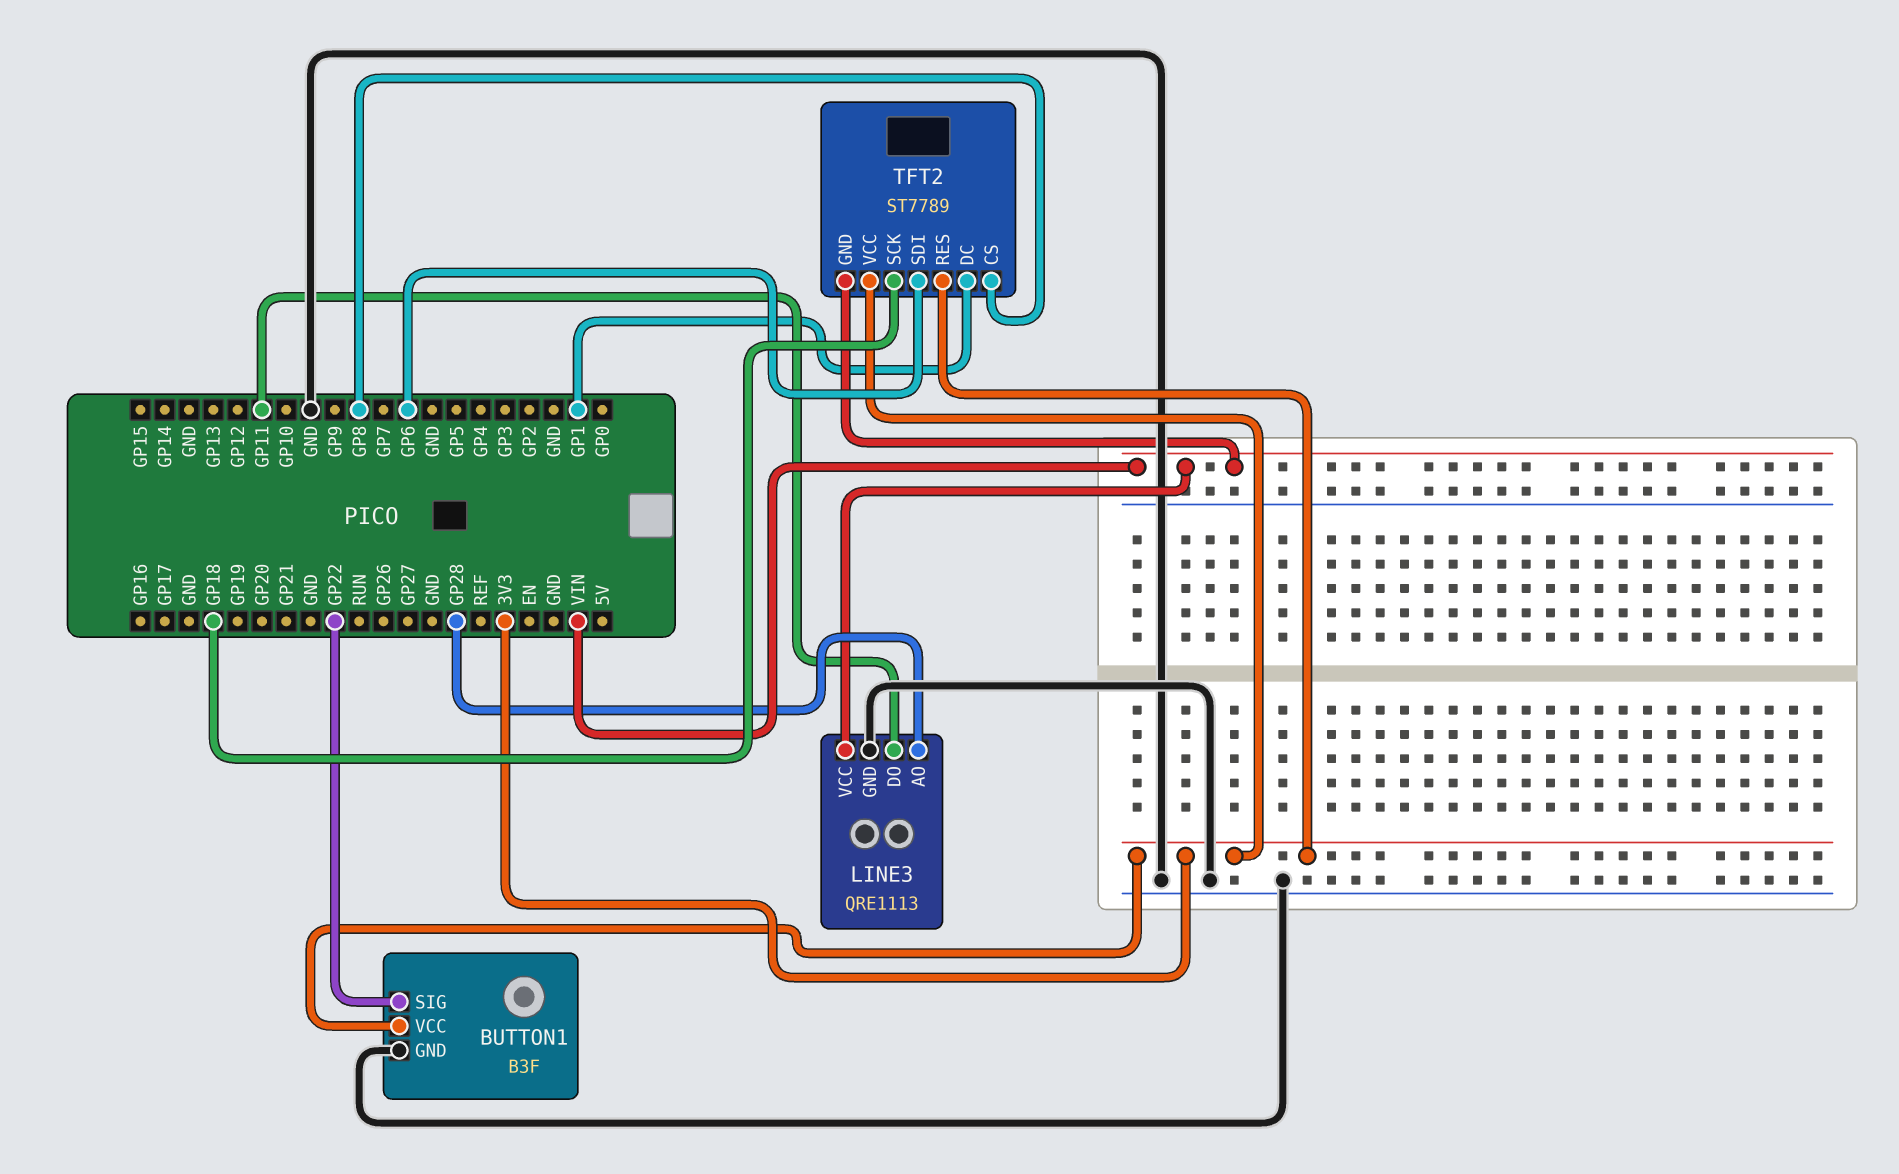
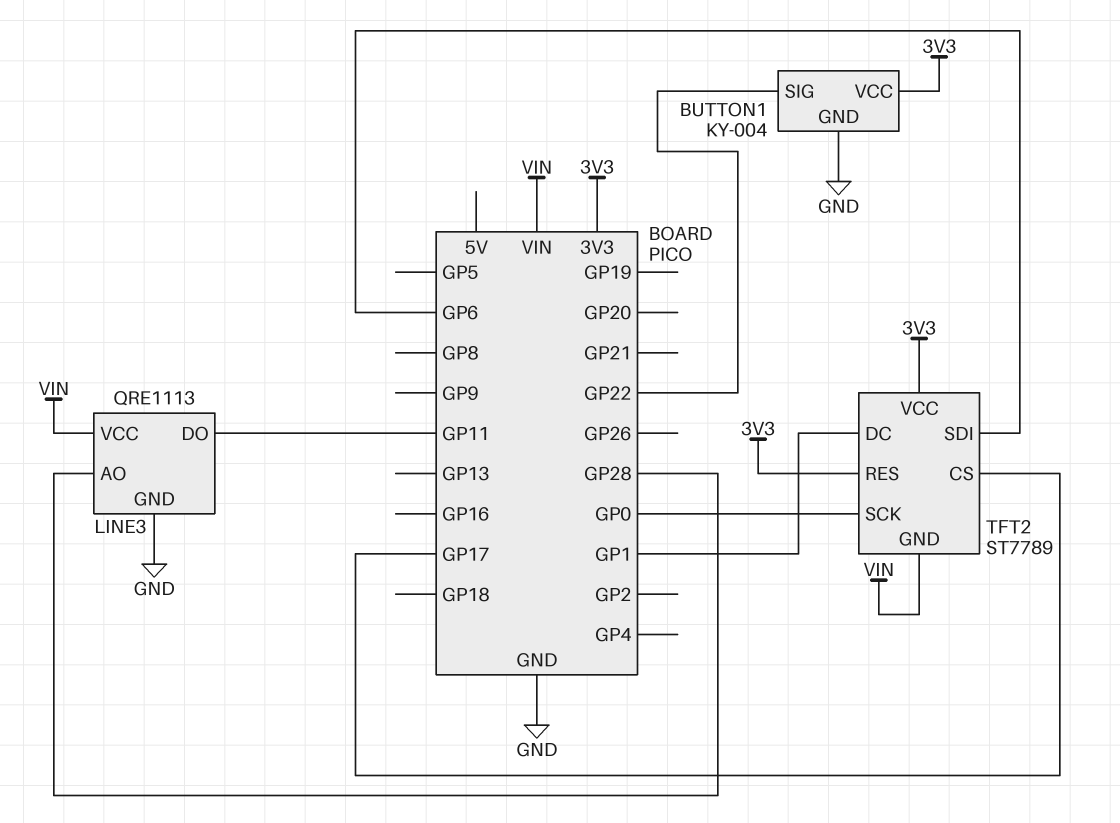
BUTTON1: B3F -> KY-004
TFT2 pin CS: GP8 -> GP17
TFT2 pin SCK: GP18 -> GP0

